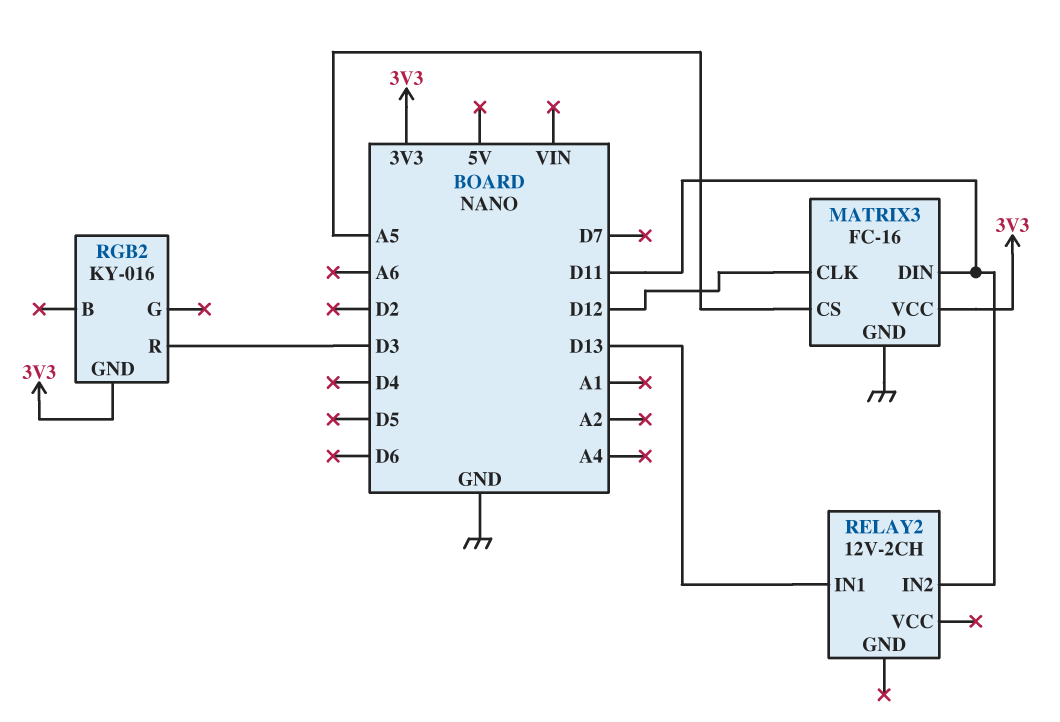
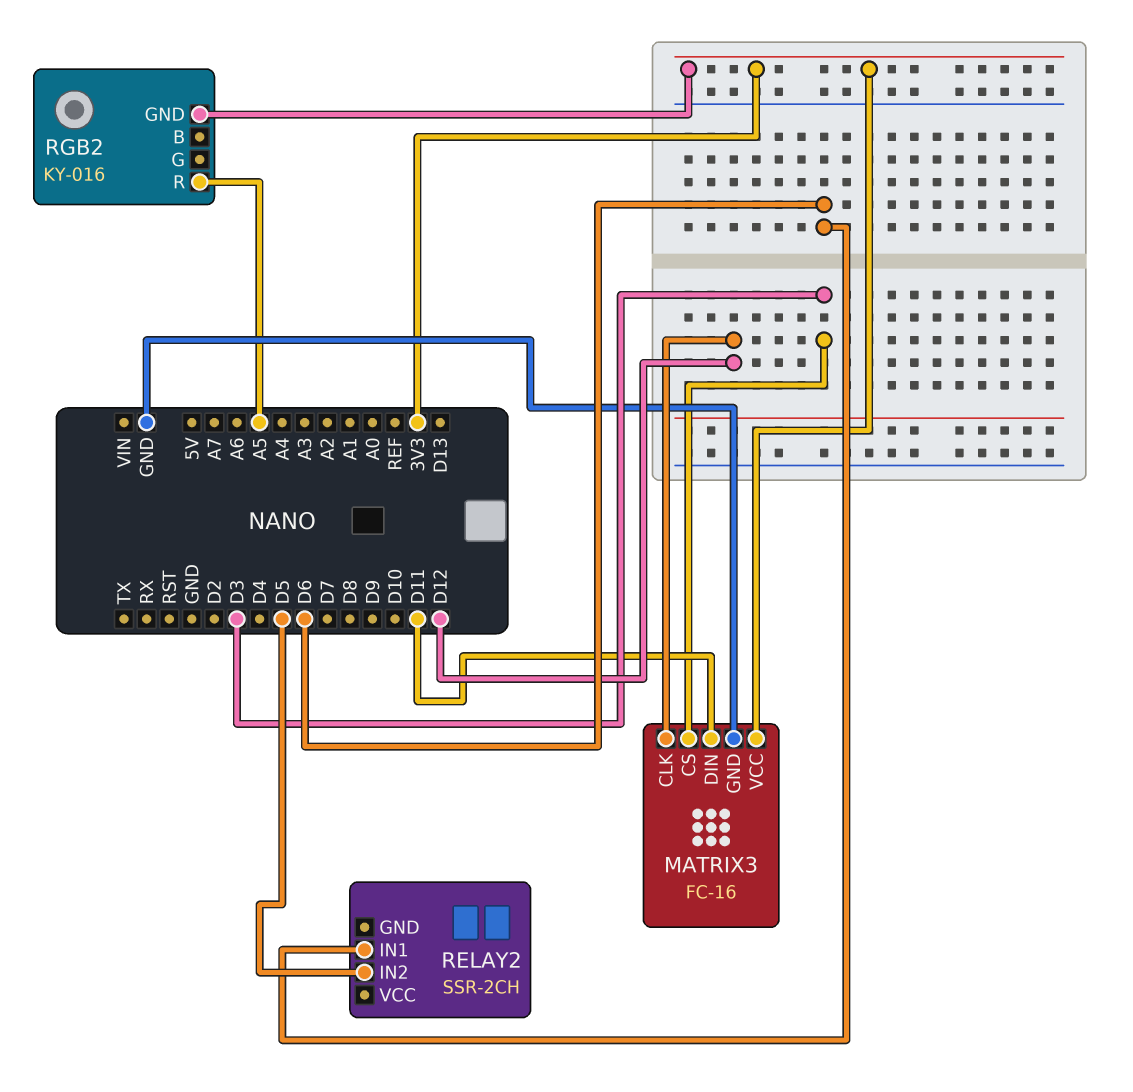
MATRIX3 pin CS: A5 -> D3
RELAY2: 12V-2CH -> SSR-2CH
RELAY2 pin IN1: D13 -> D6
RELAY2 pin IN2: D11 -> D5
RGB2 pin R: D3 -> A5

